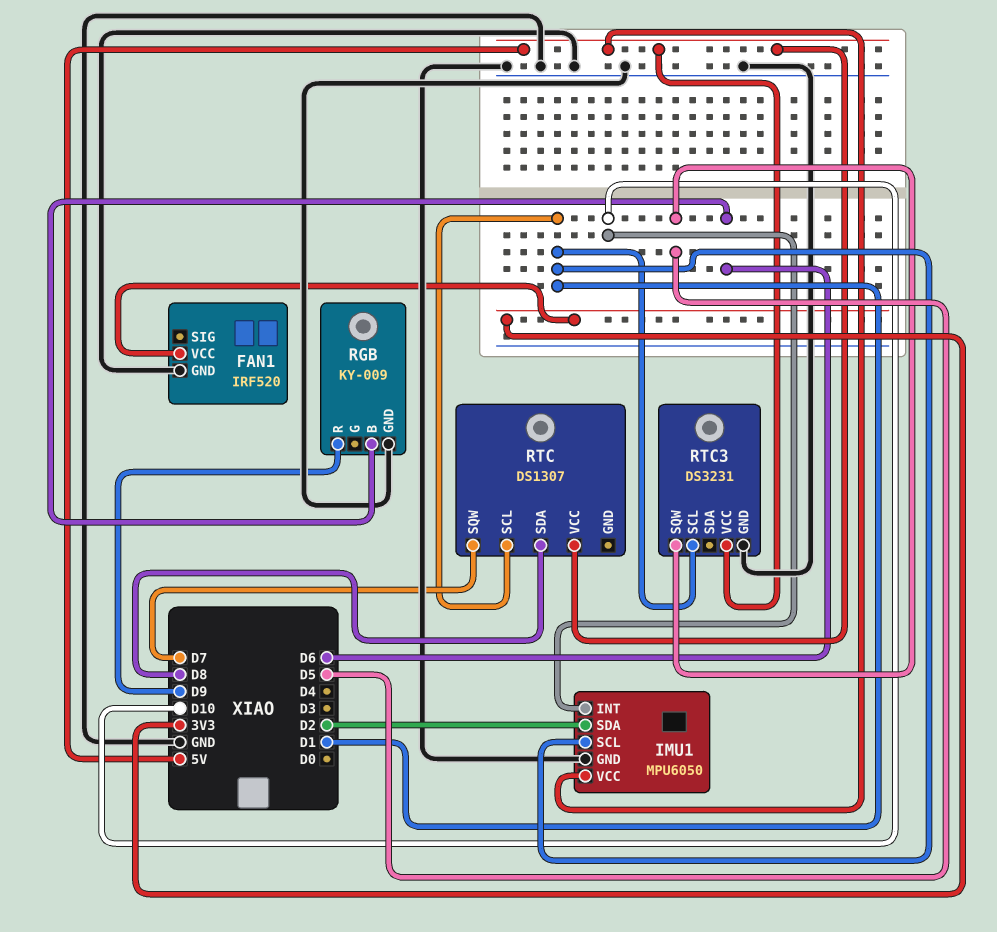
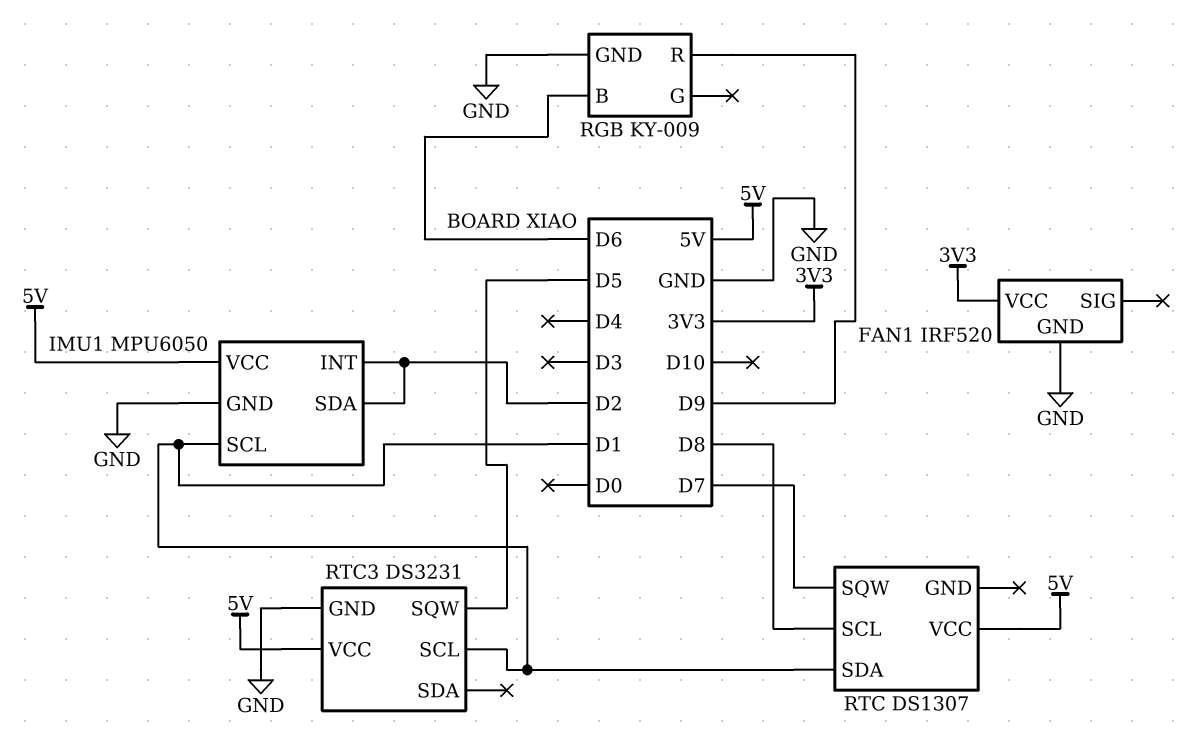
IMU1 pin INT: D10 -> D2
RTC pin SCL: D1 -> D8
RTC pin SDA: D8 -> D1

